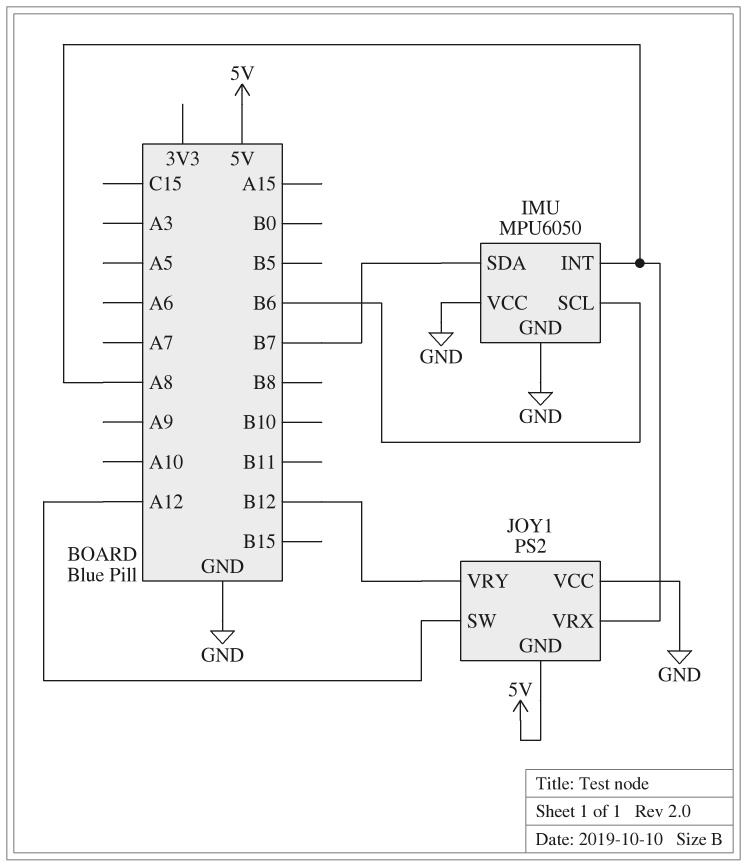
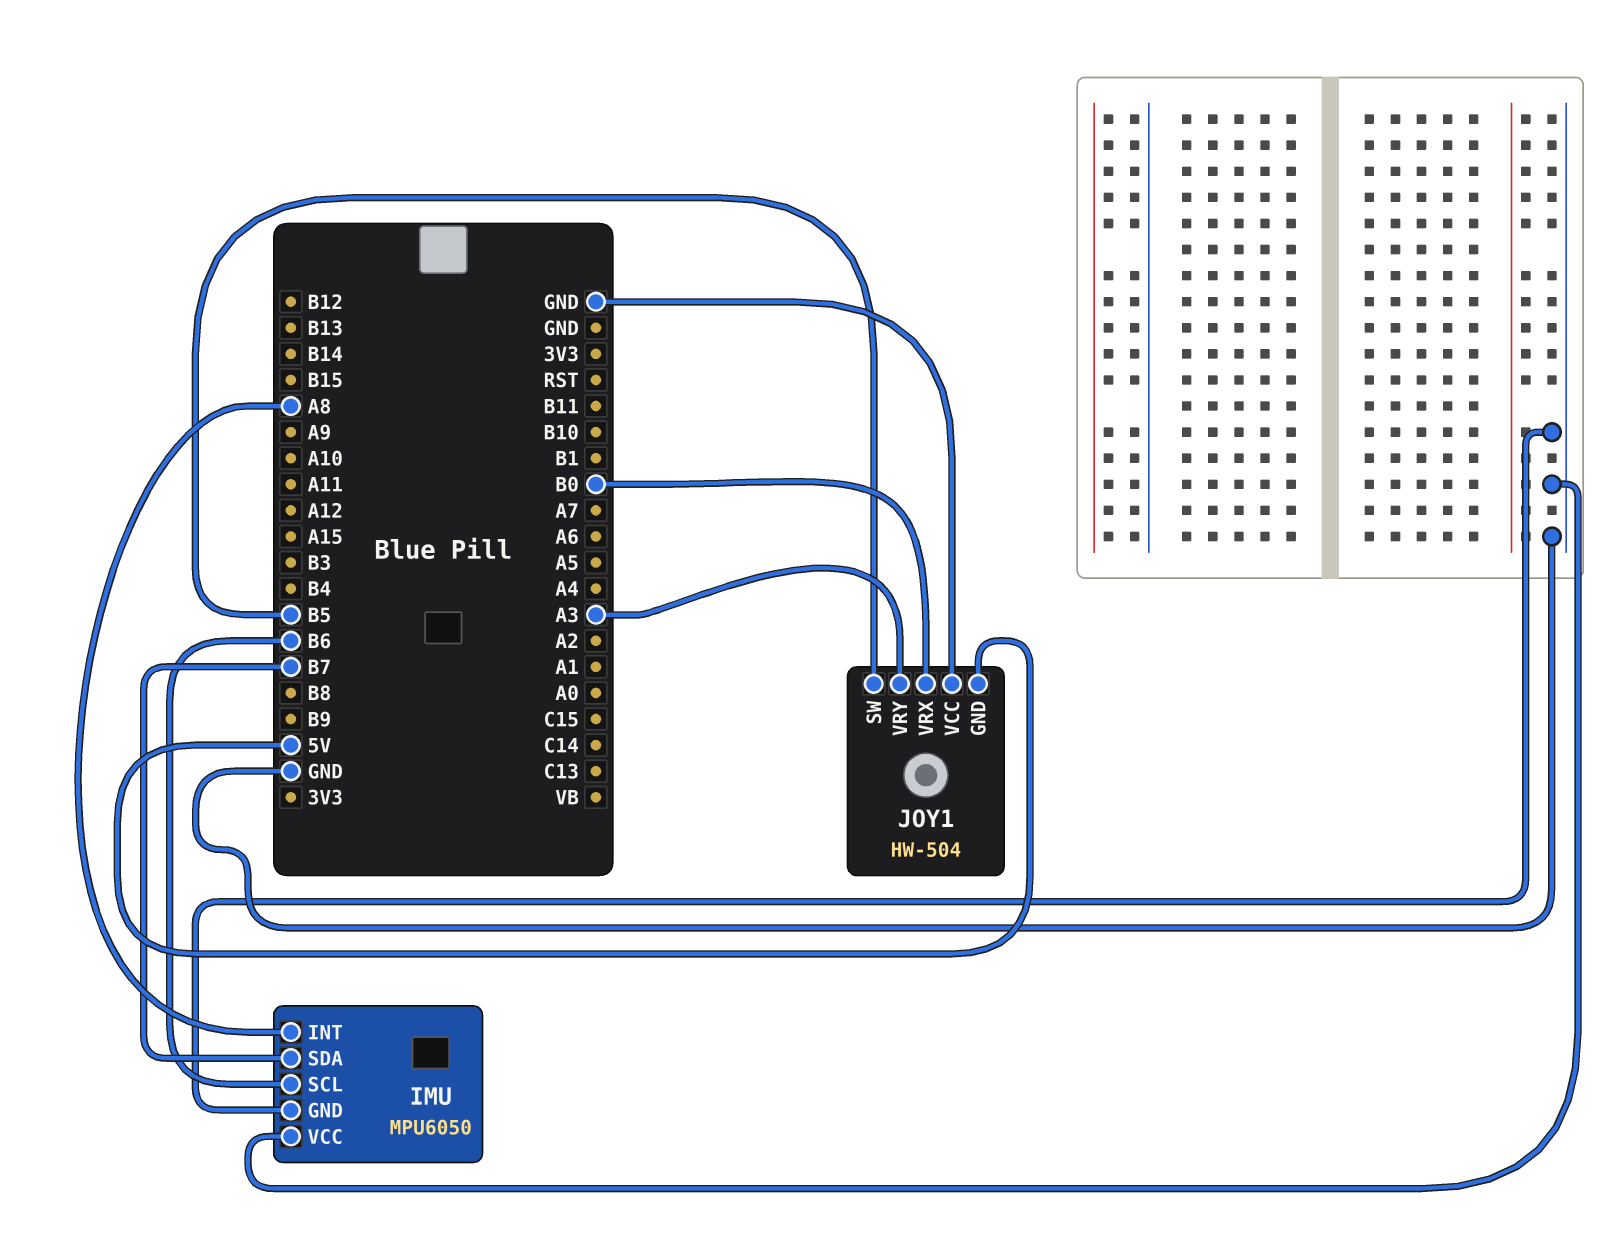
JOY1: PS2 -> HW-504
JOY1 pin SW: A12 -> B5
JOY1 pin VRX: A8 -> B0
JOY1 pin VRY: B12 -> A3

